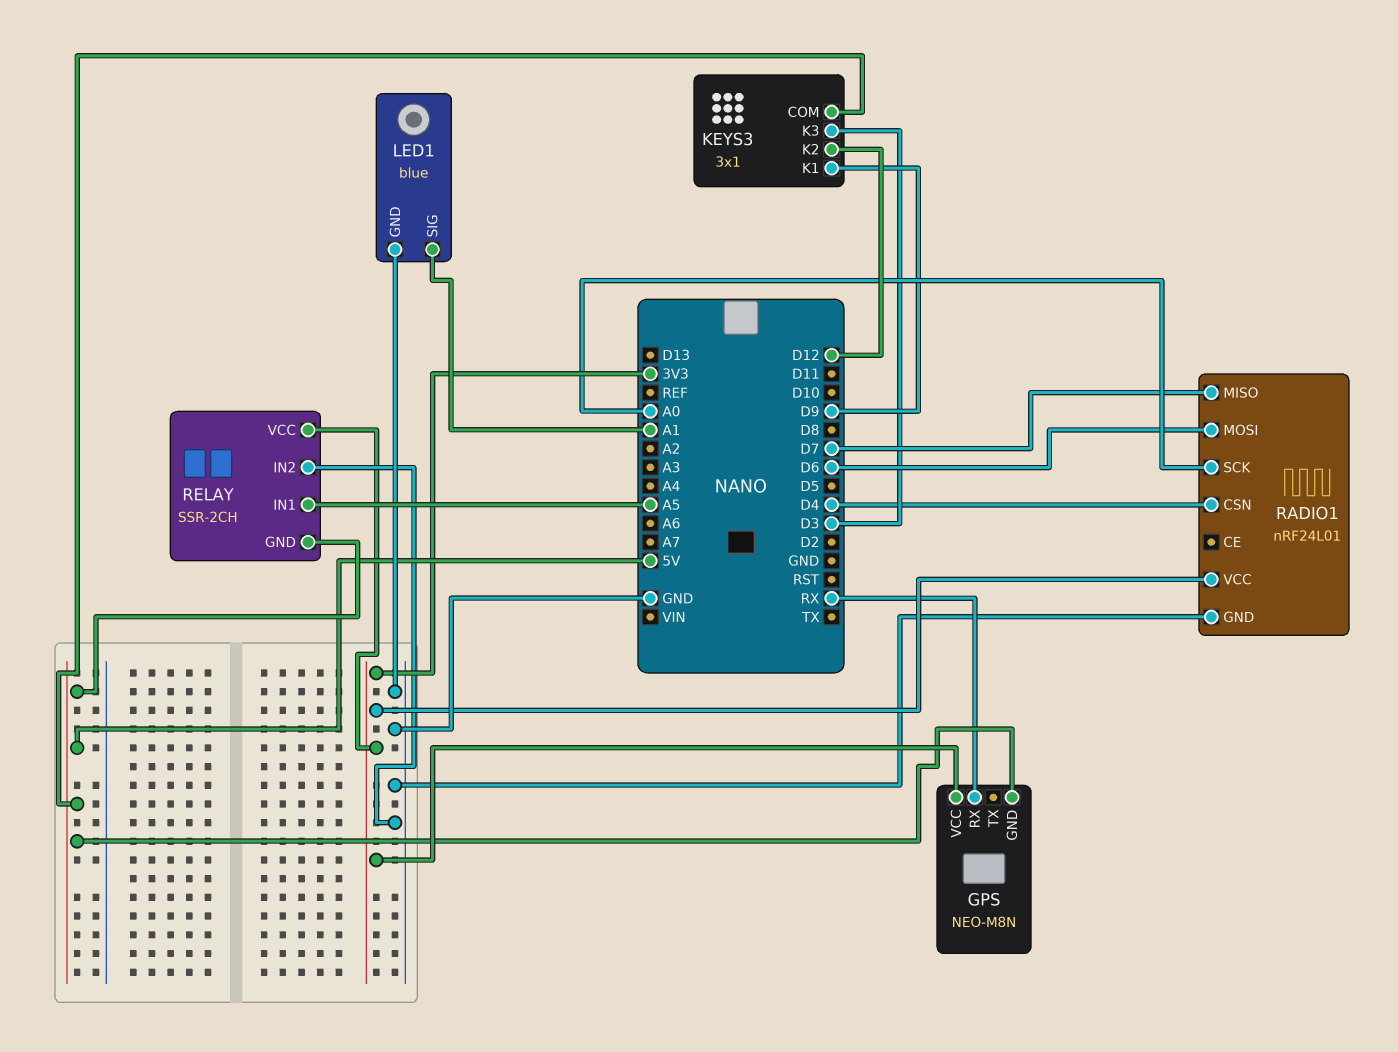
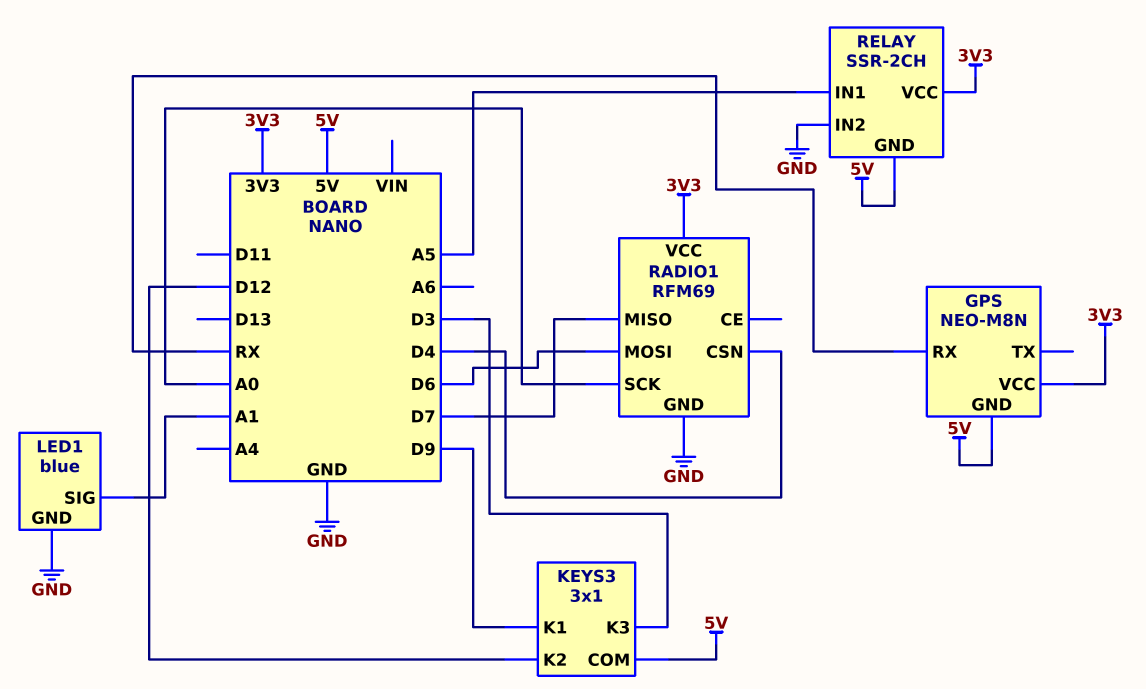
RADIO1: nRF24L01 -> RFM69

